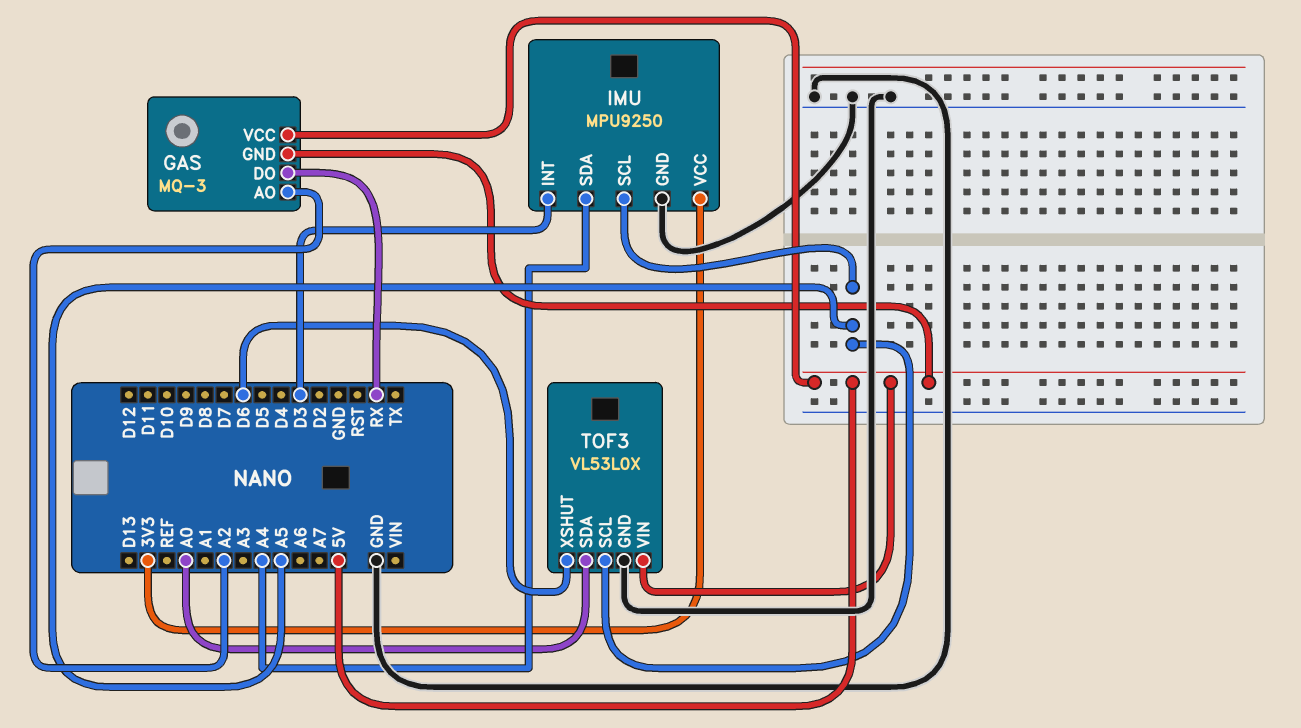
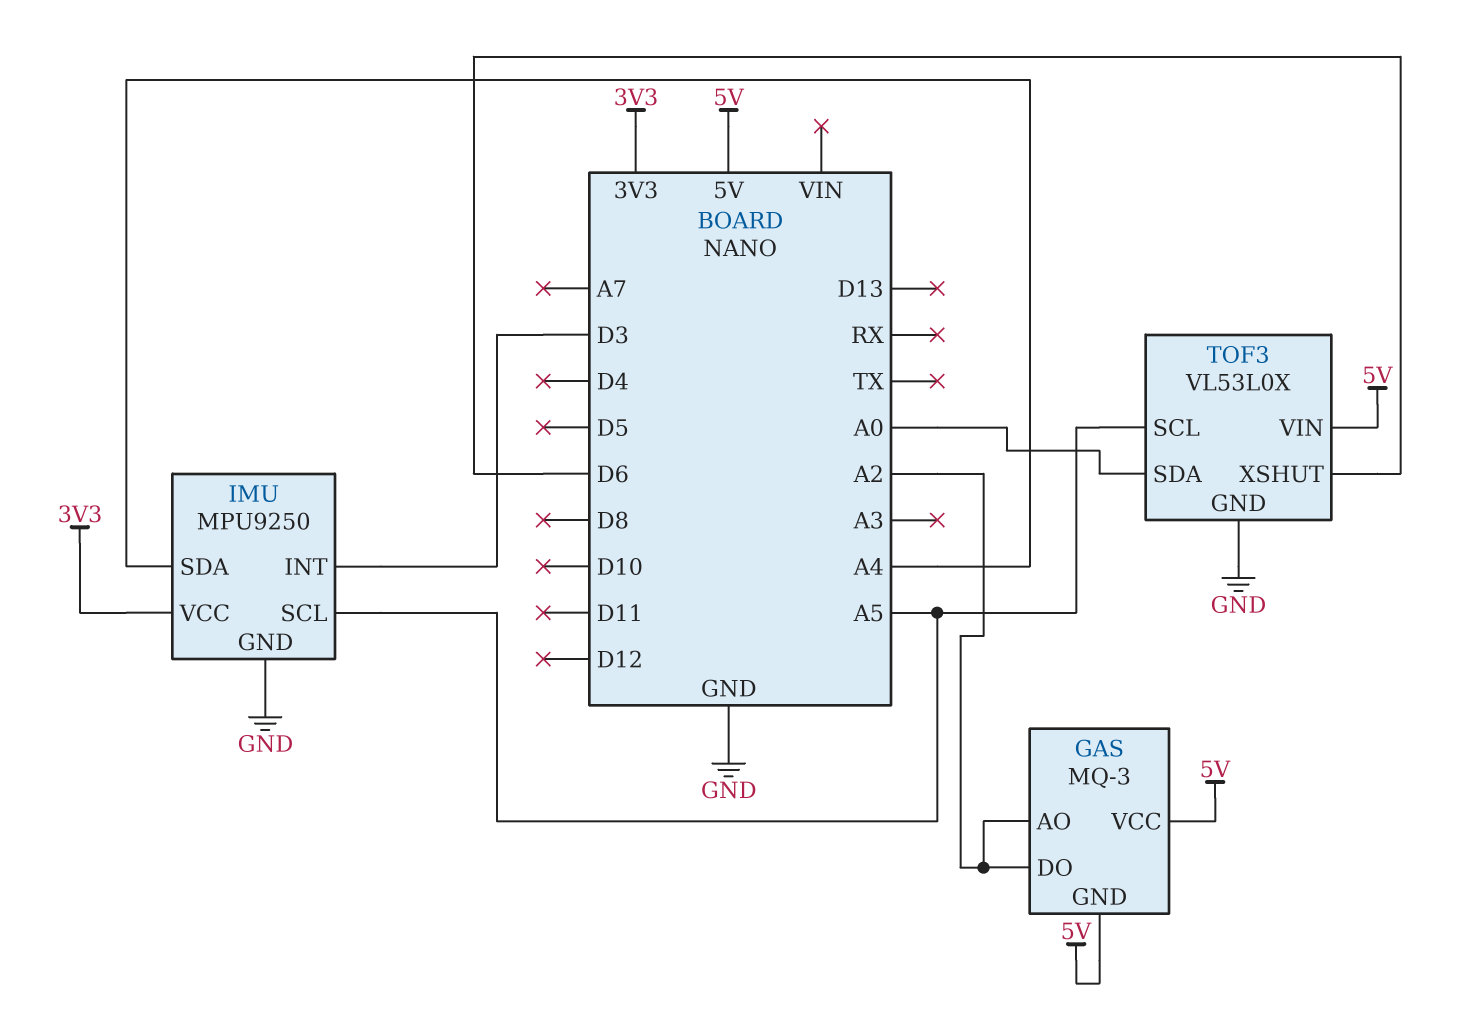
GAS pin DO: RX -> A2

